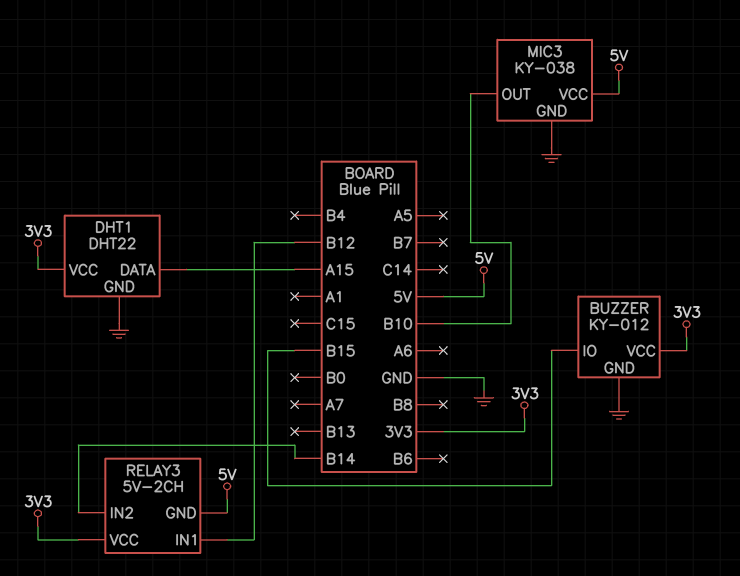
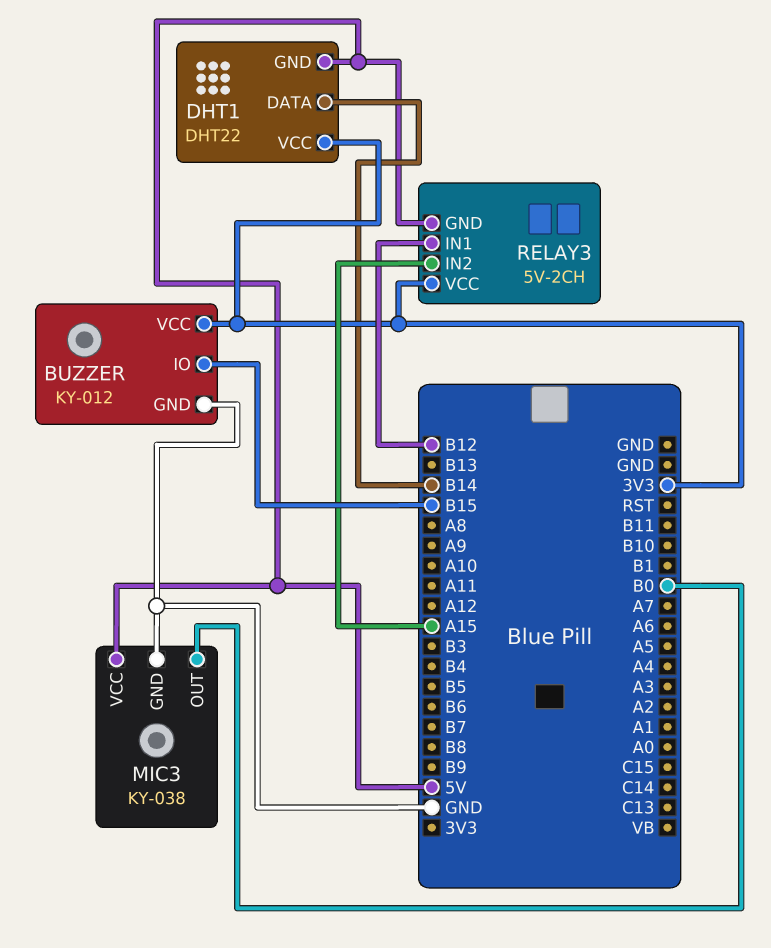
DHT1 pin DATA: A15 -> B14
DHT1 pin GND: GND -> 5V
MIC3 pin OUT: B10 -> B0
RELAY3 pin IN2: B14 -> A15

